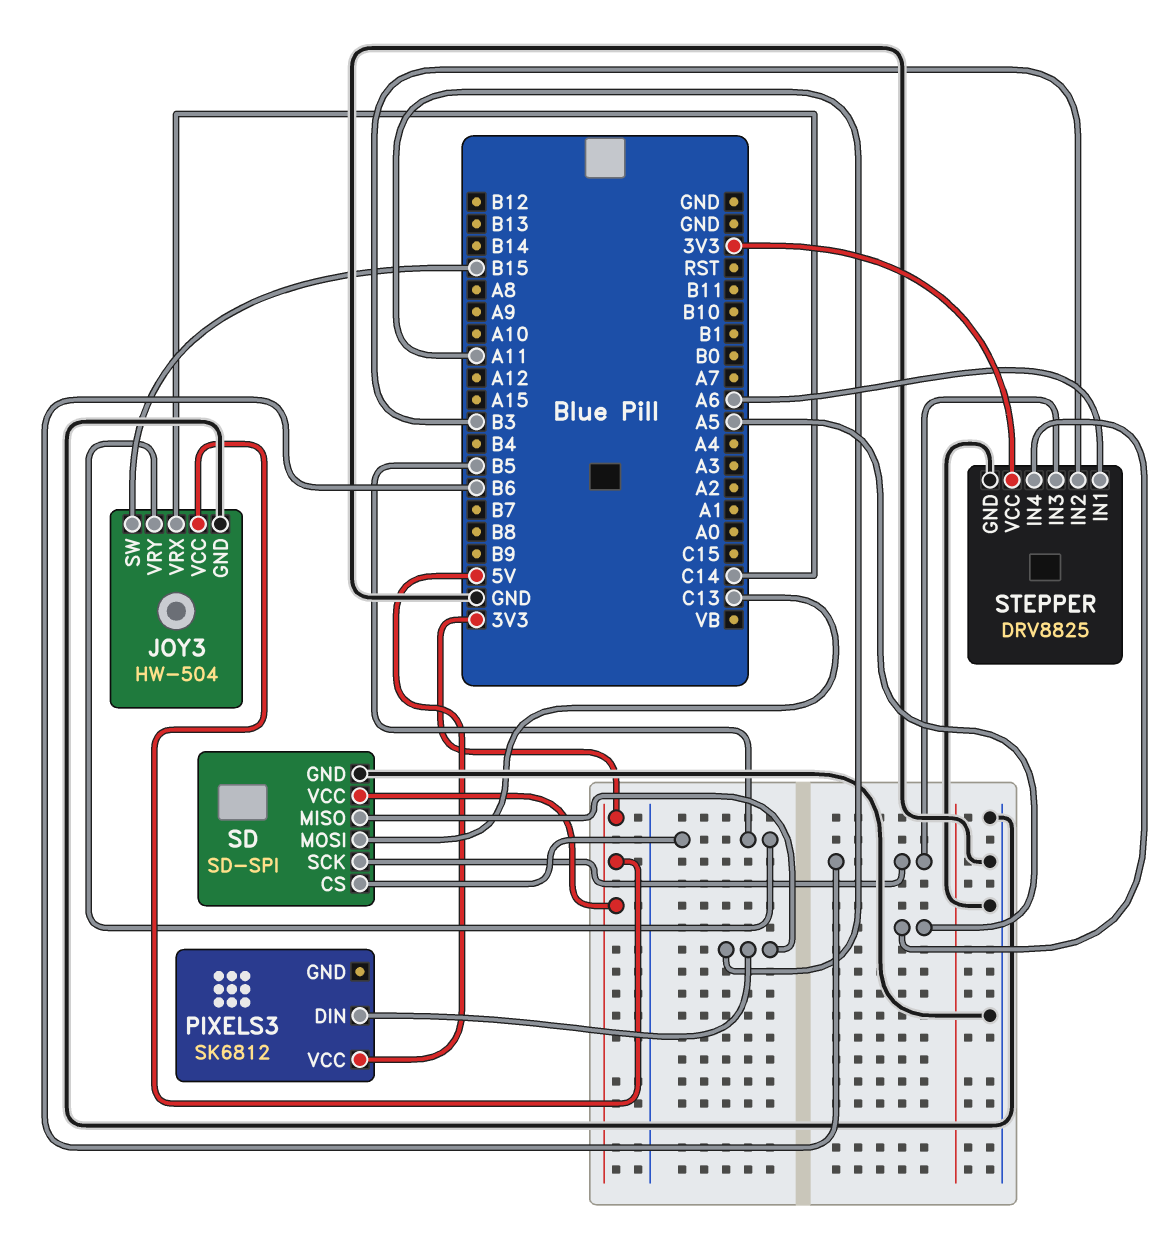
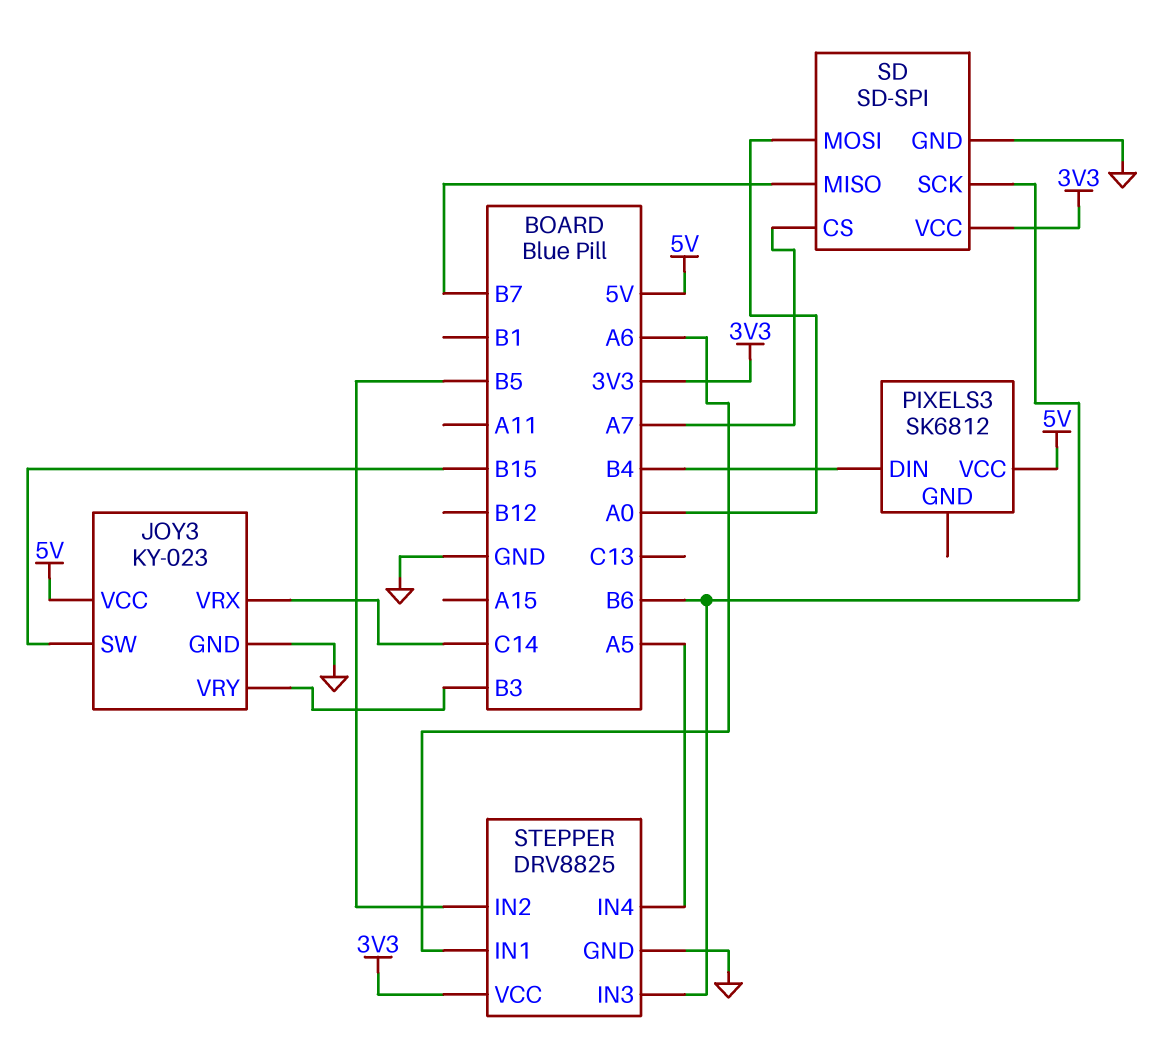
JOY3: HW-504 -> KY-023
JOY3 pin VCC: 3V3 -> 5V
JOY3 pin VRY: B5 -> B3
PIXELS3 pin DIN: A11 -> B4
SD pin CS: B5 -> A7
SD pin MISO: A11 -> B7
SD pin MOSI: C13 -> A0
STEPPER pin IN2: B3 -> B5

